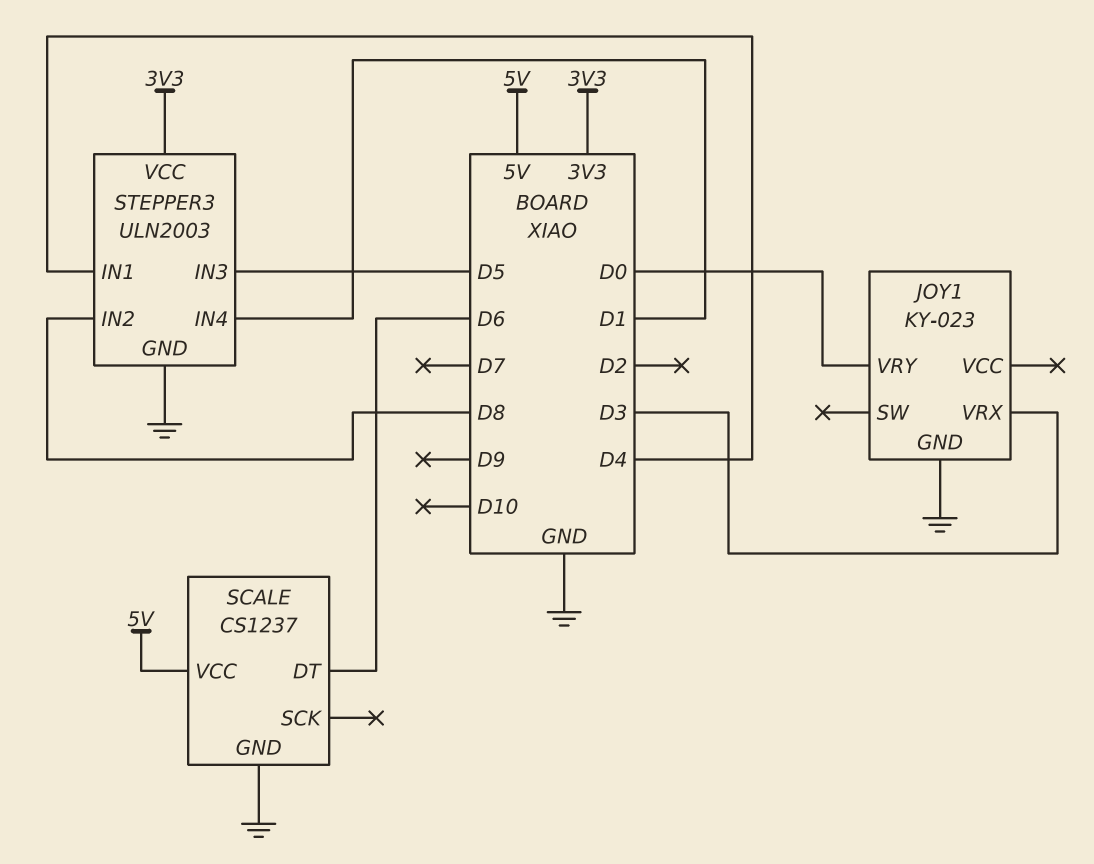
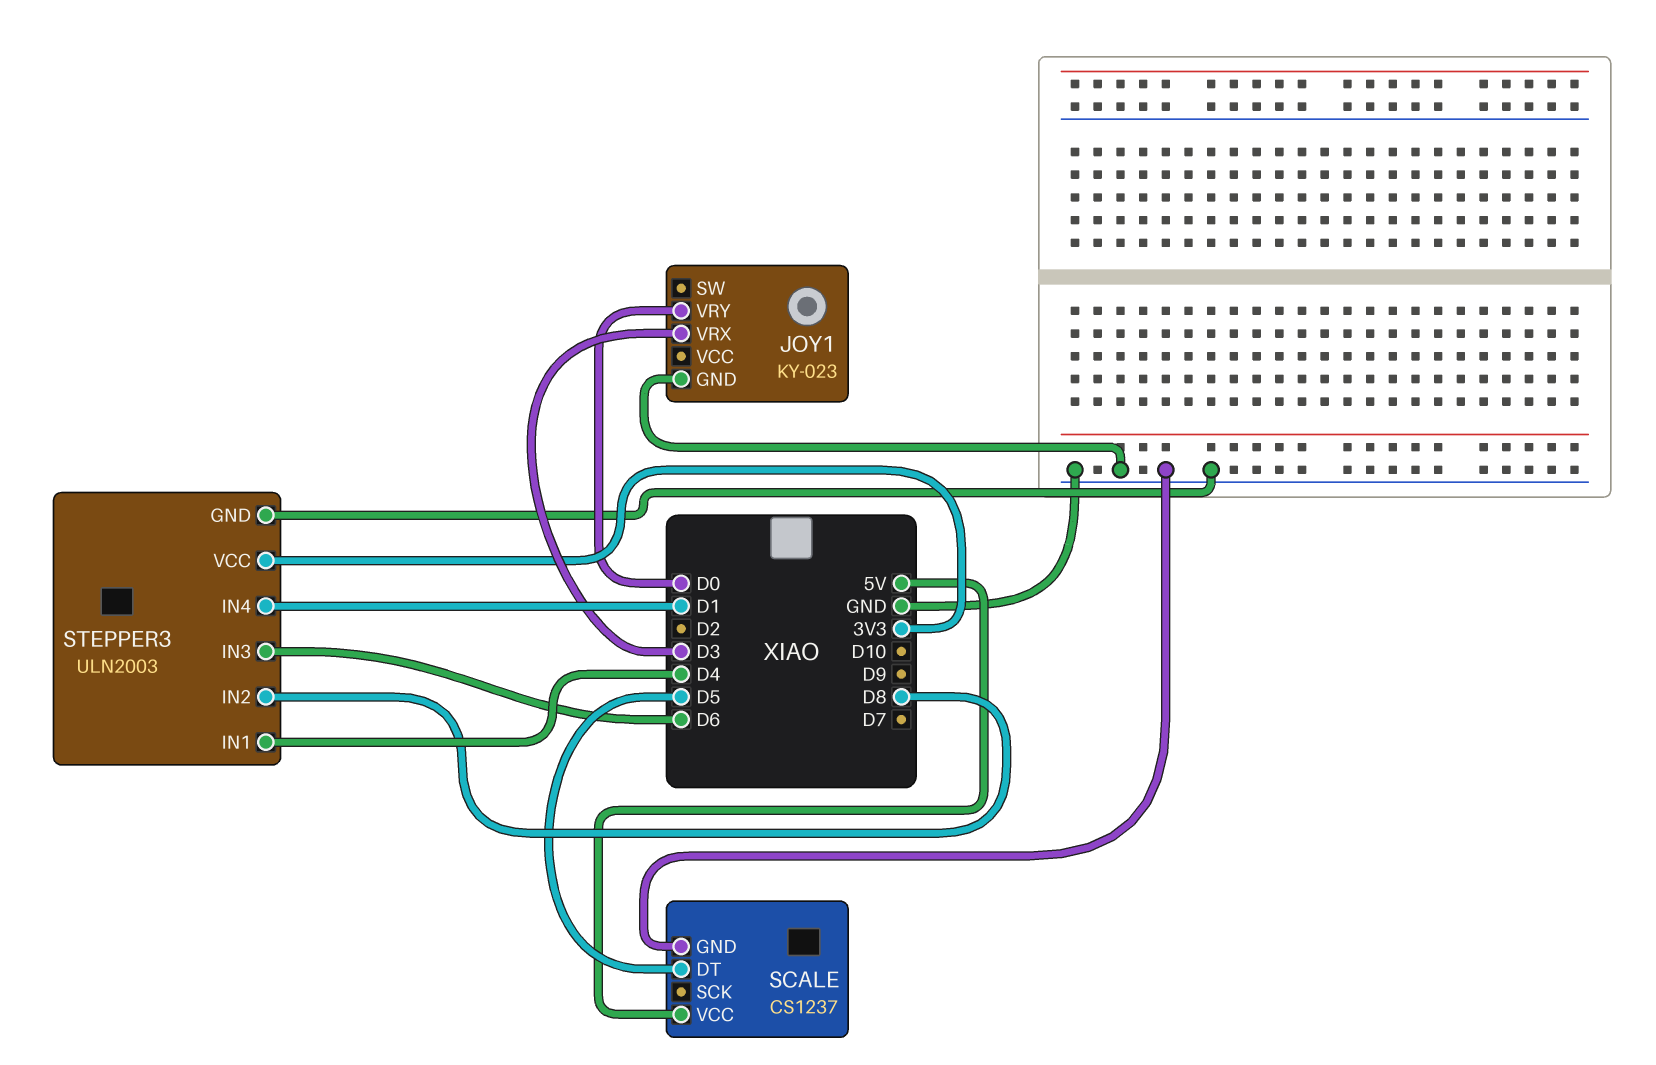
SCALE pin DT: D6 -> D5
STEPPER3 pin IN3: D5 -> D6

